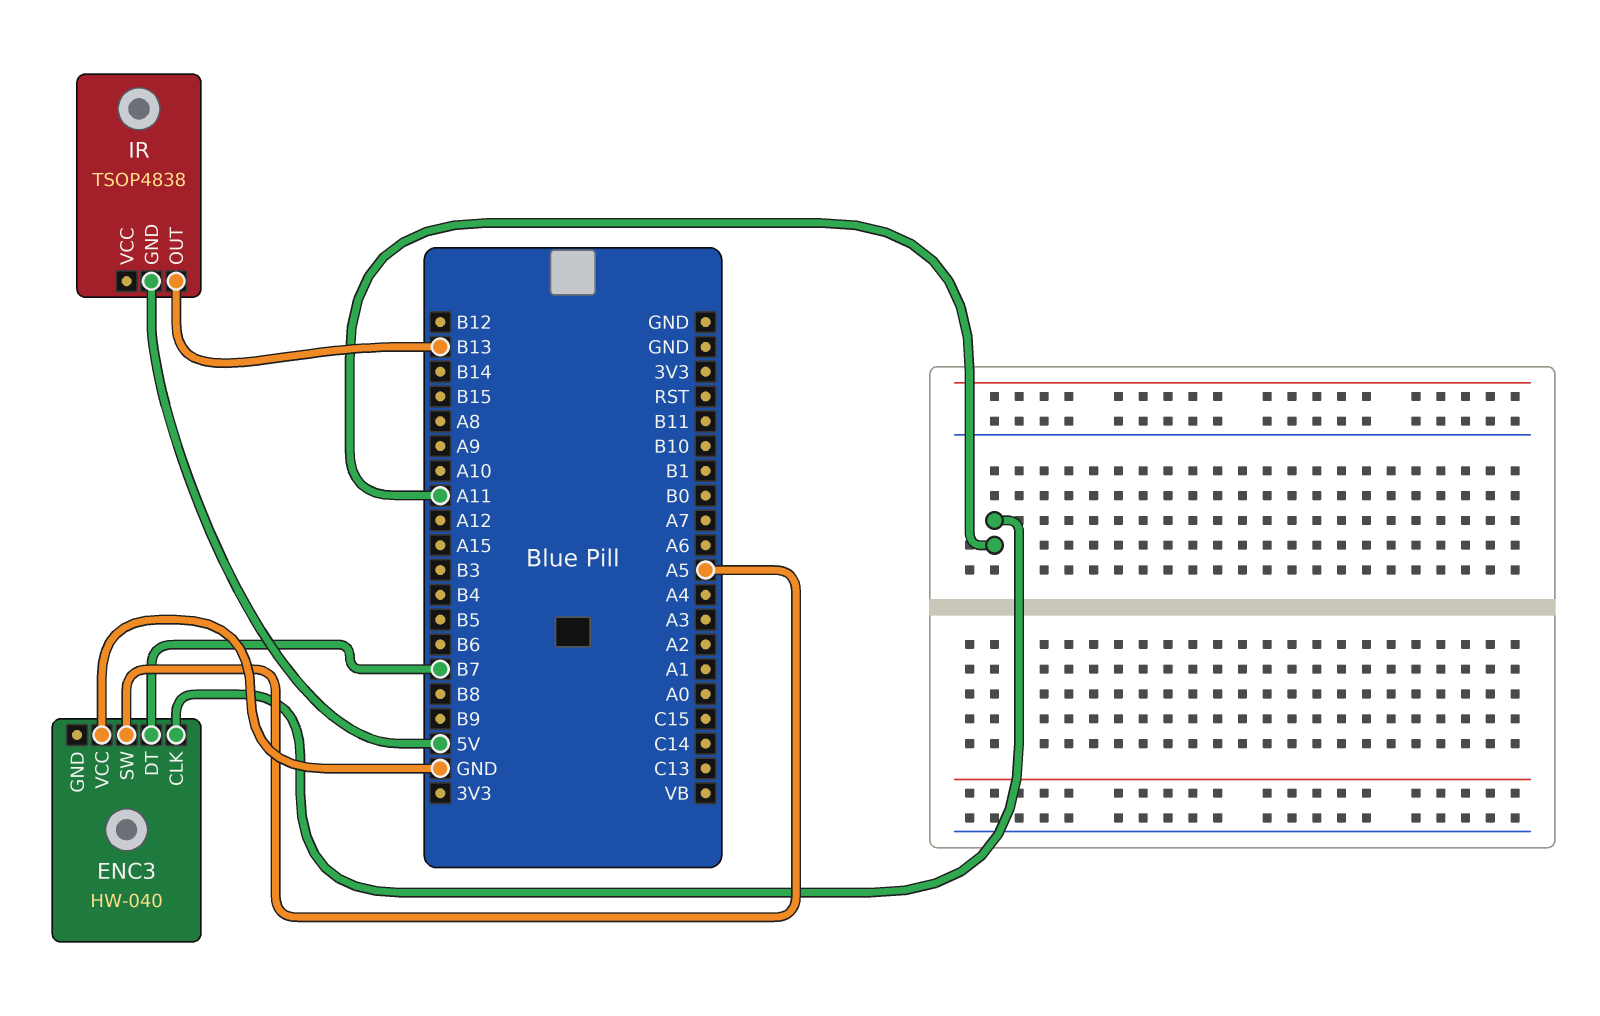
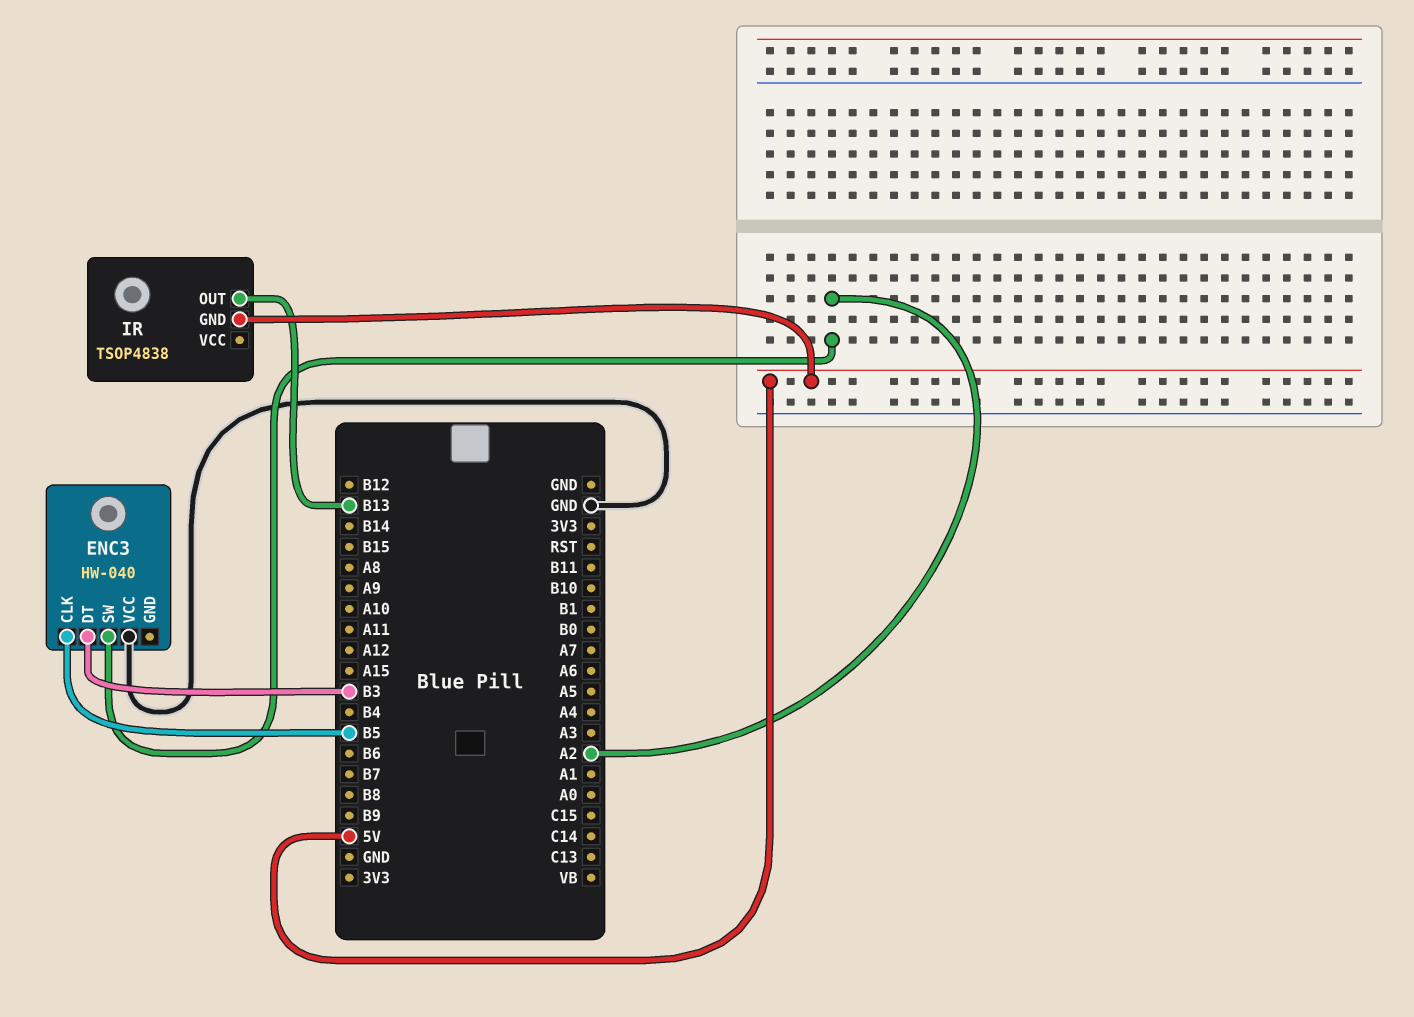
ENC3 pin CLK: A11 -> B5
ENC3 pin DT: B7 -> B3
ENC3 pin SW: A5 -> A2

